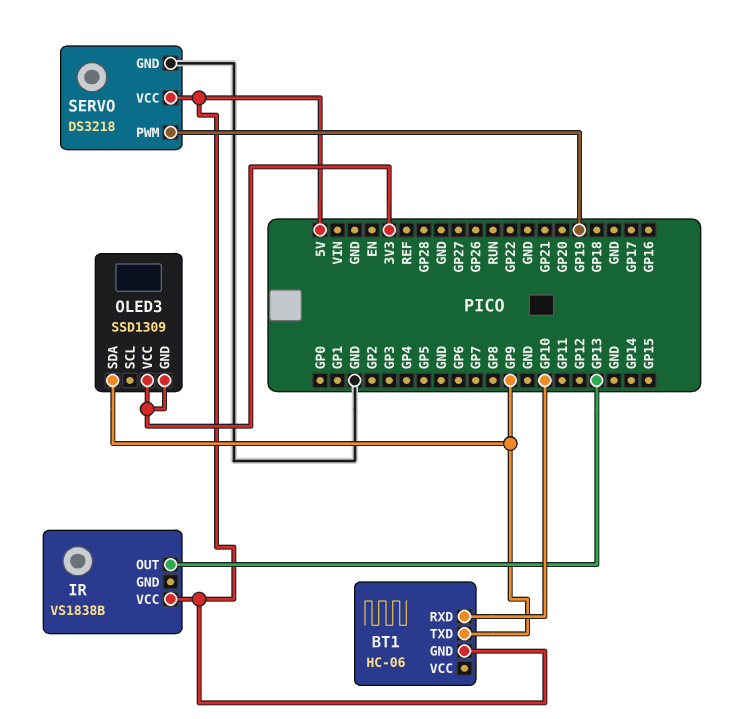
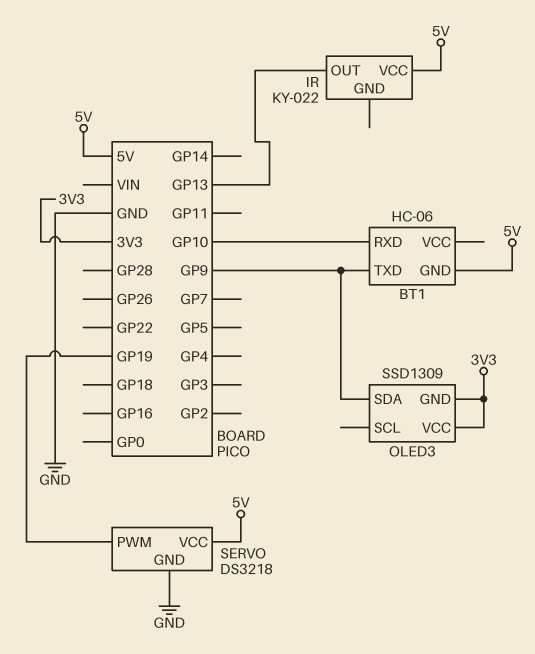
IR: VS1838B -> KY-022

